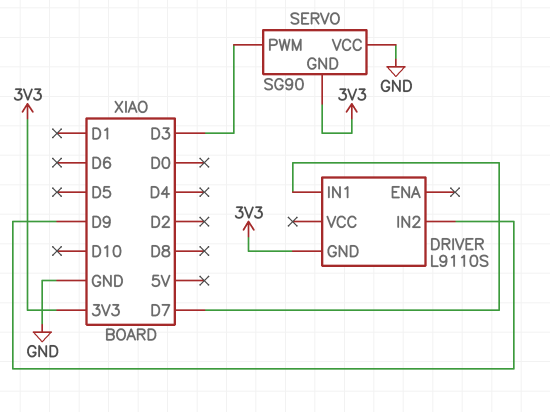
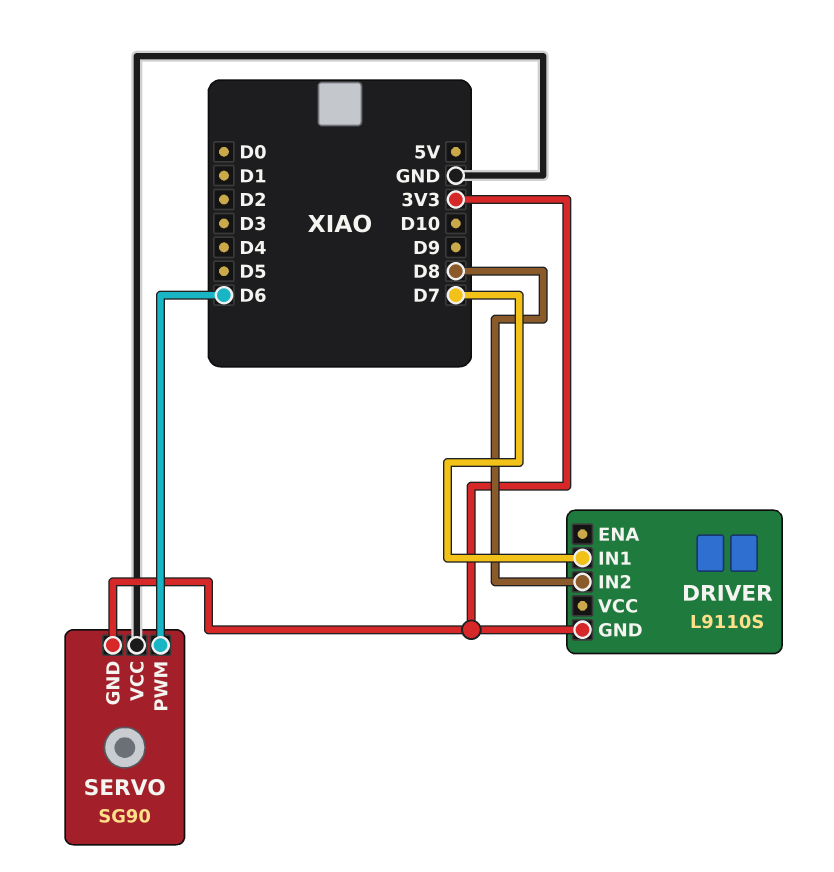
DRIVER pin IN2: D9 -> D8
SERVO pin PWM: D3 -> D6

